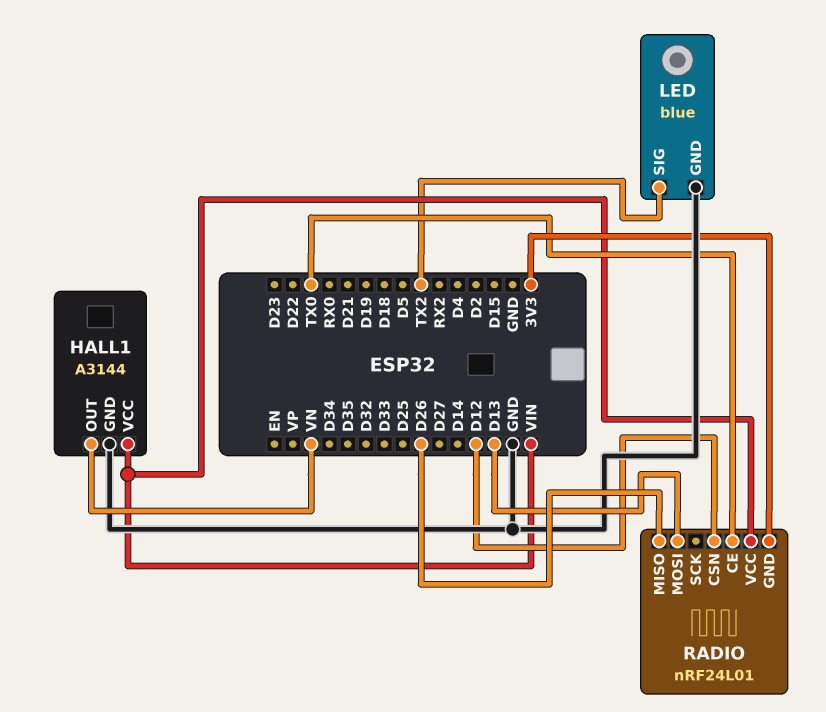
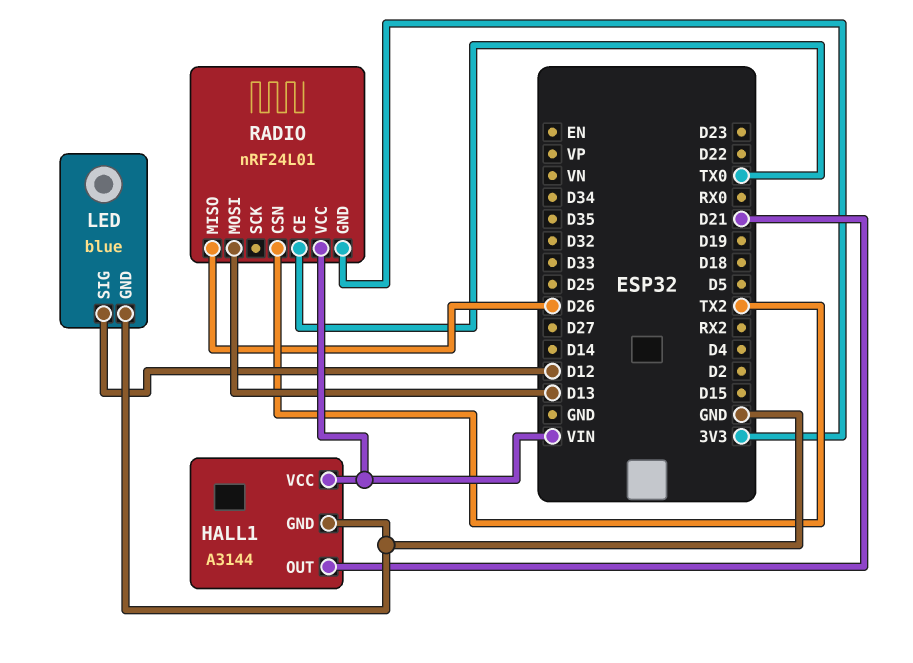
HALL1 pin OUT: VN -> D21
LED pin SIG: TX2 -> D12
RADIO pin CSN: D12 -> TX2

